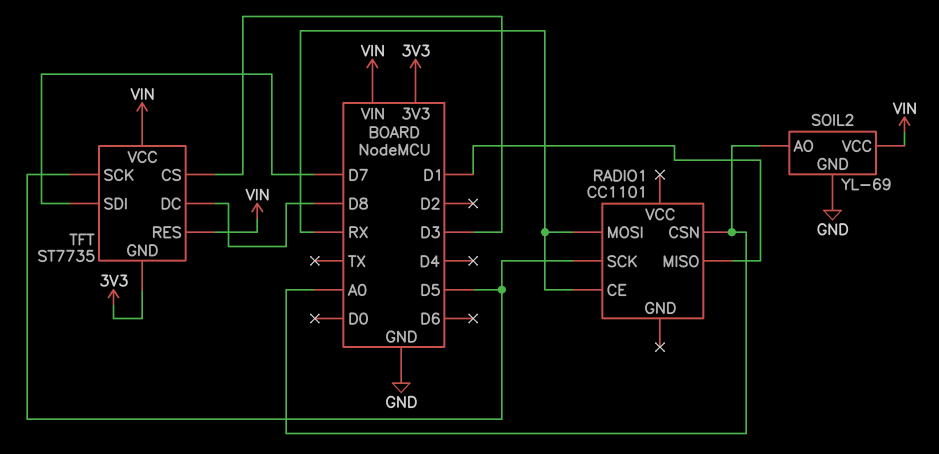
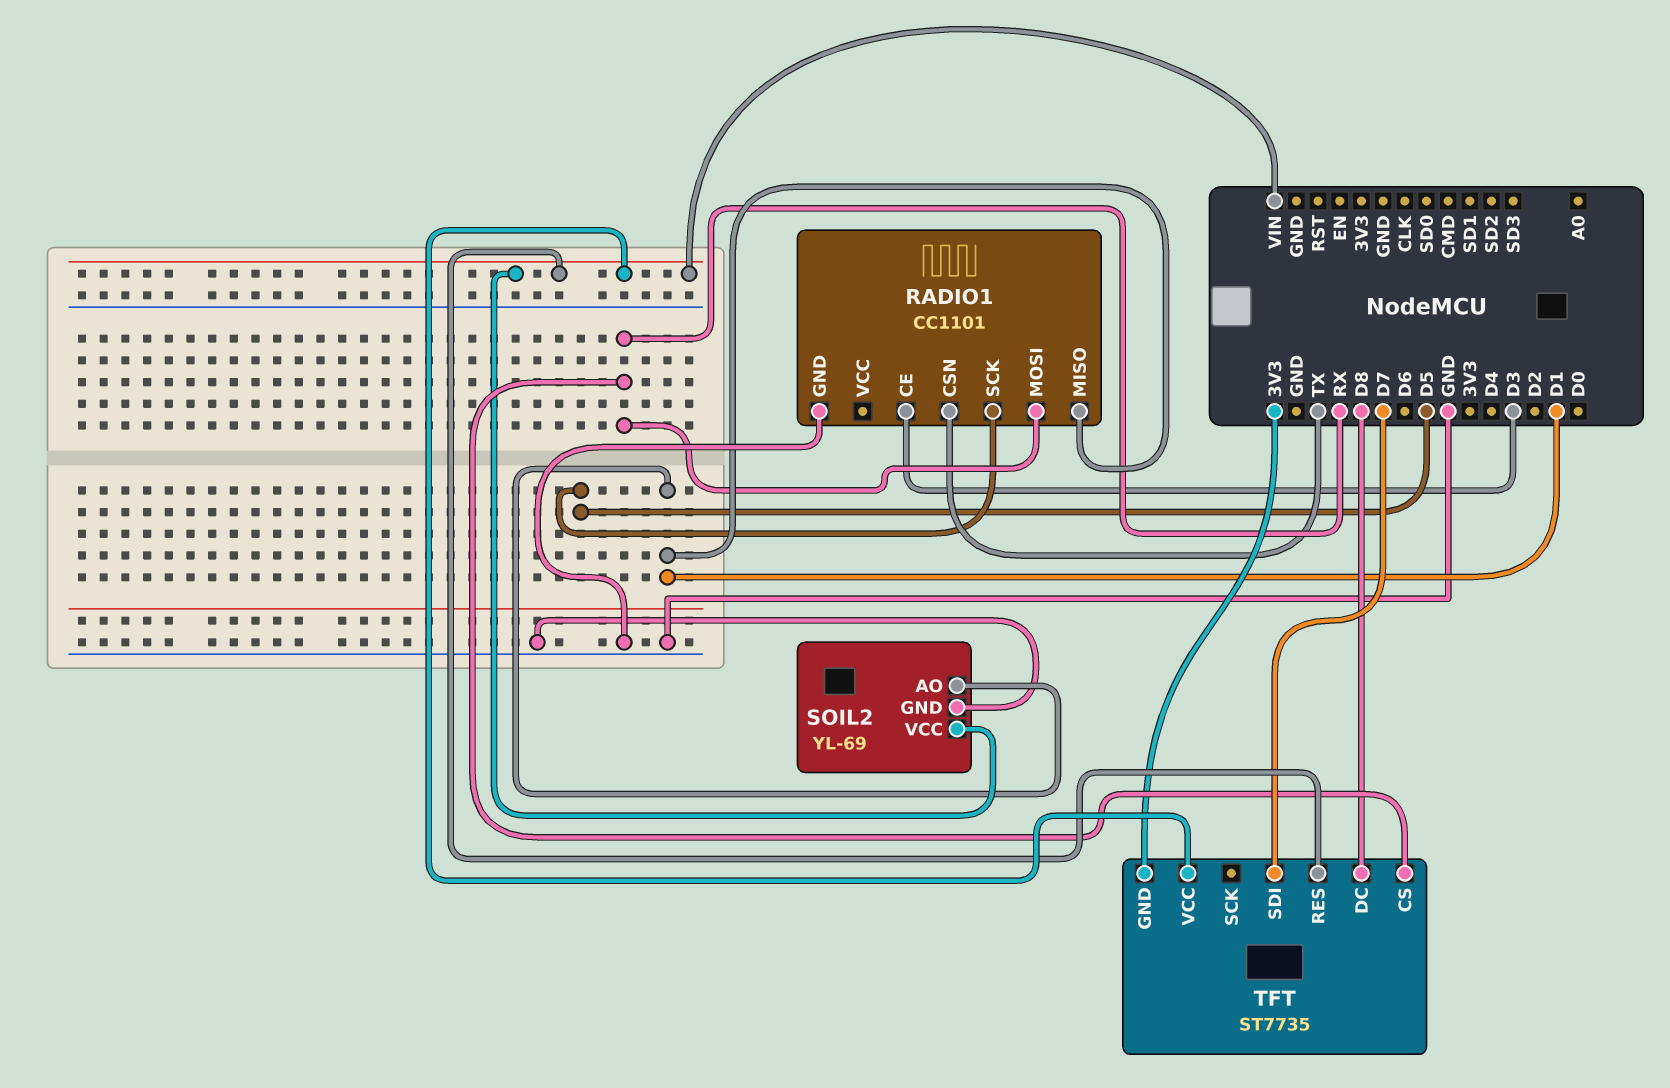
RADIO1 pin CE: RX -> D3
RADIO1 pin CSN: A0 -> TX
RADIO1 pin GND: none -> GND
SOIL2 pin AO: A0 -> D1
TFT pin CS: D3 -> RX
TFT pin SCK: D5 -> none

